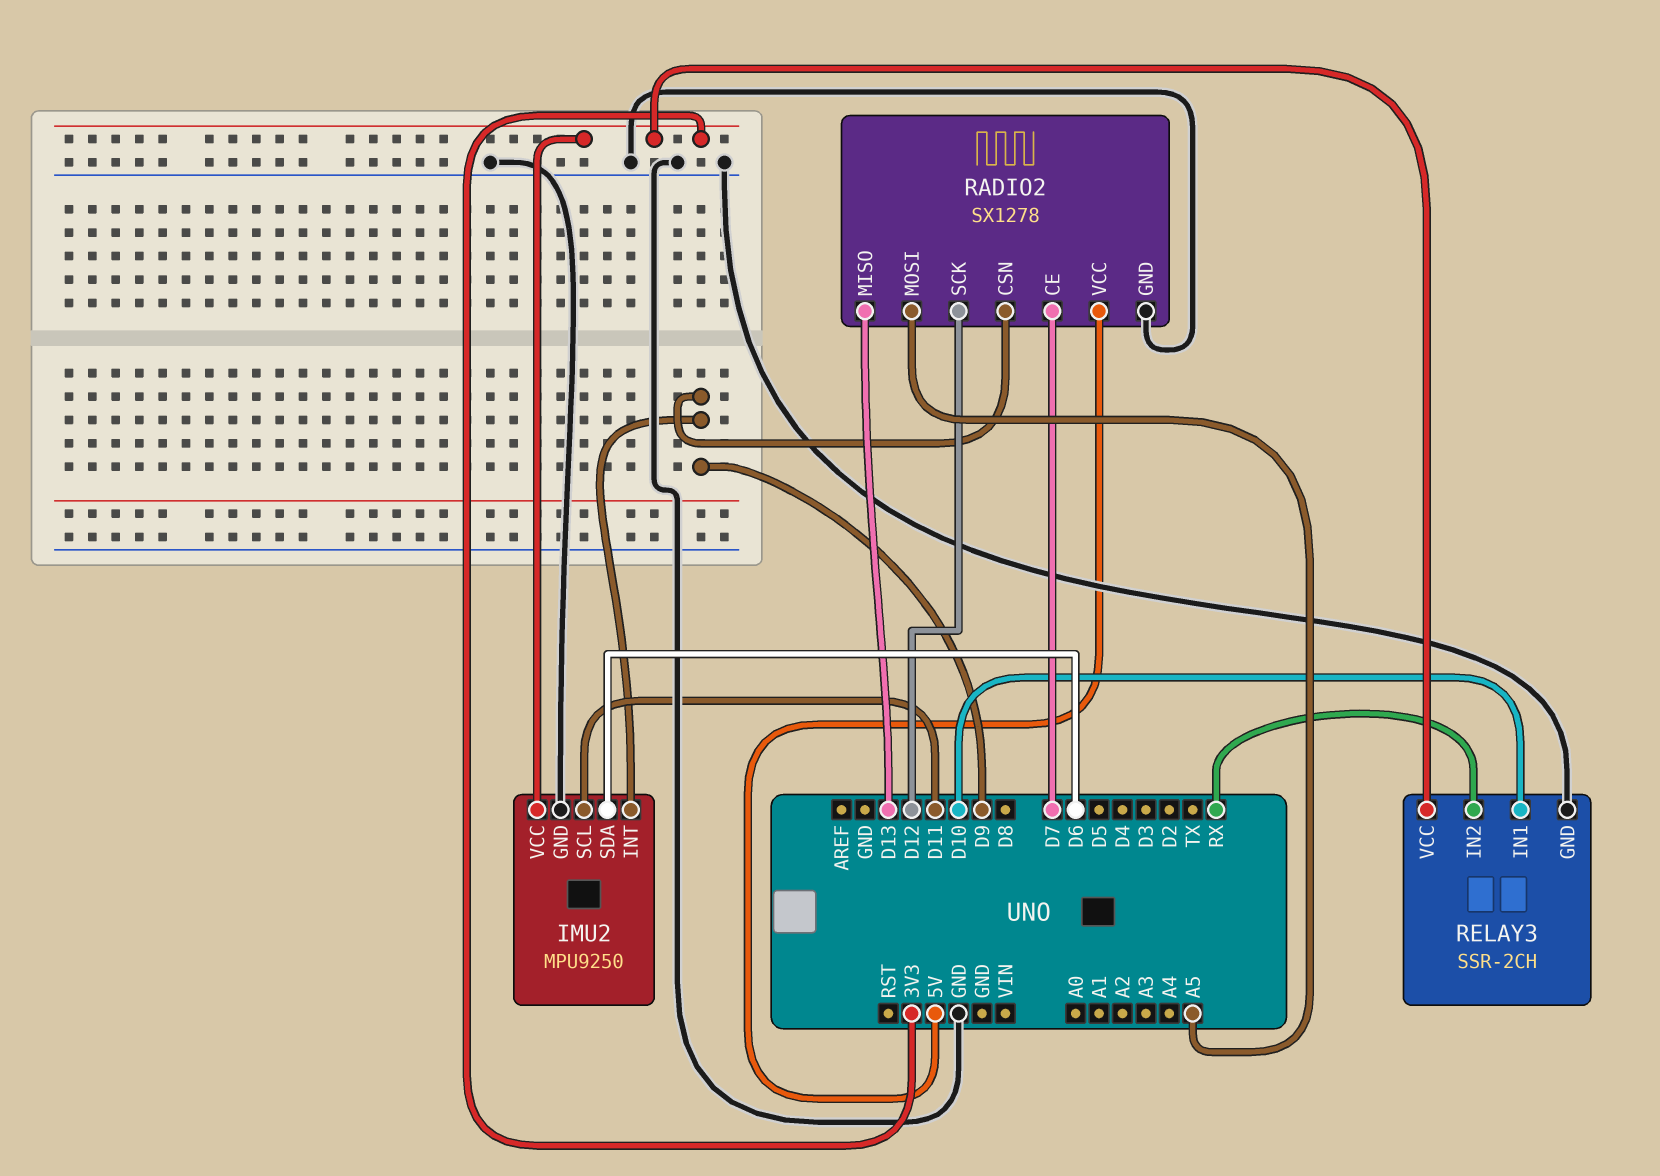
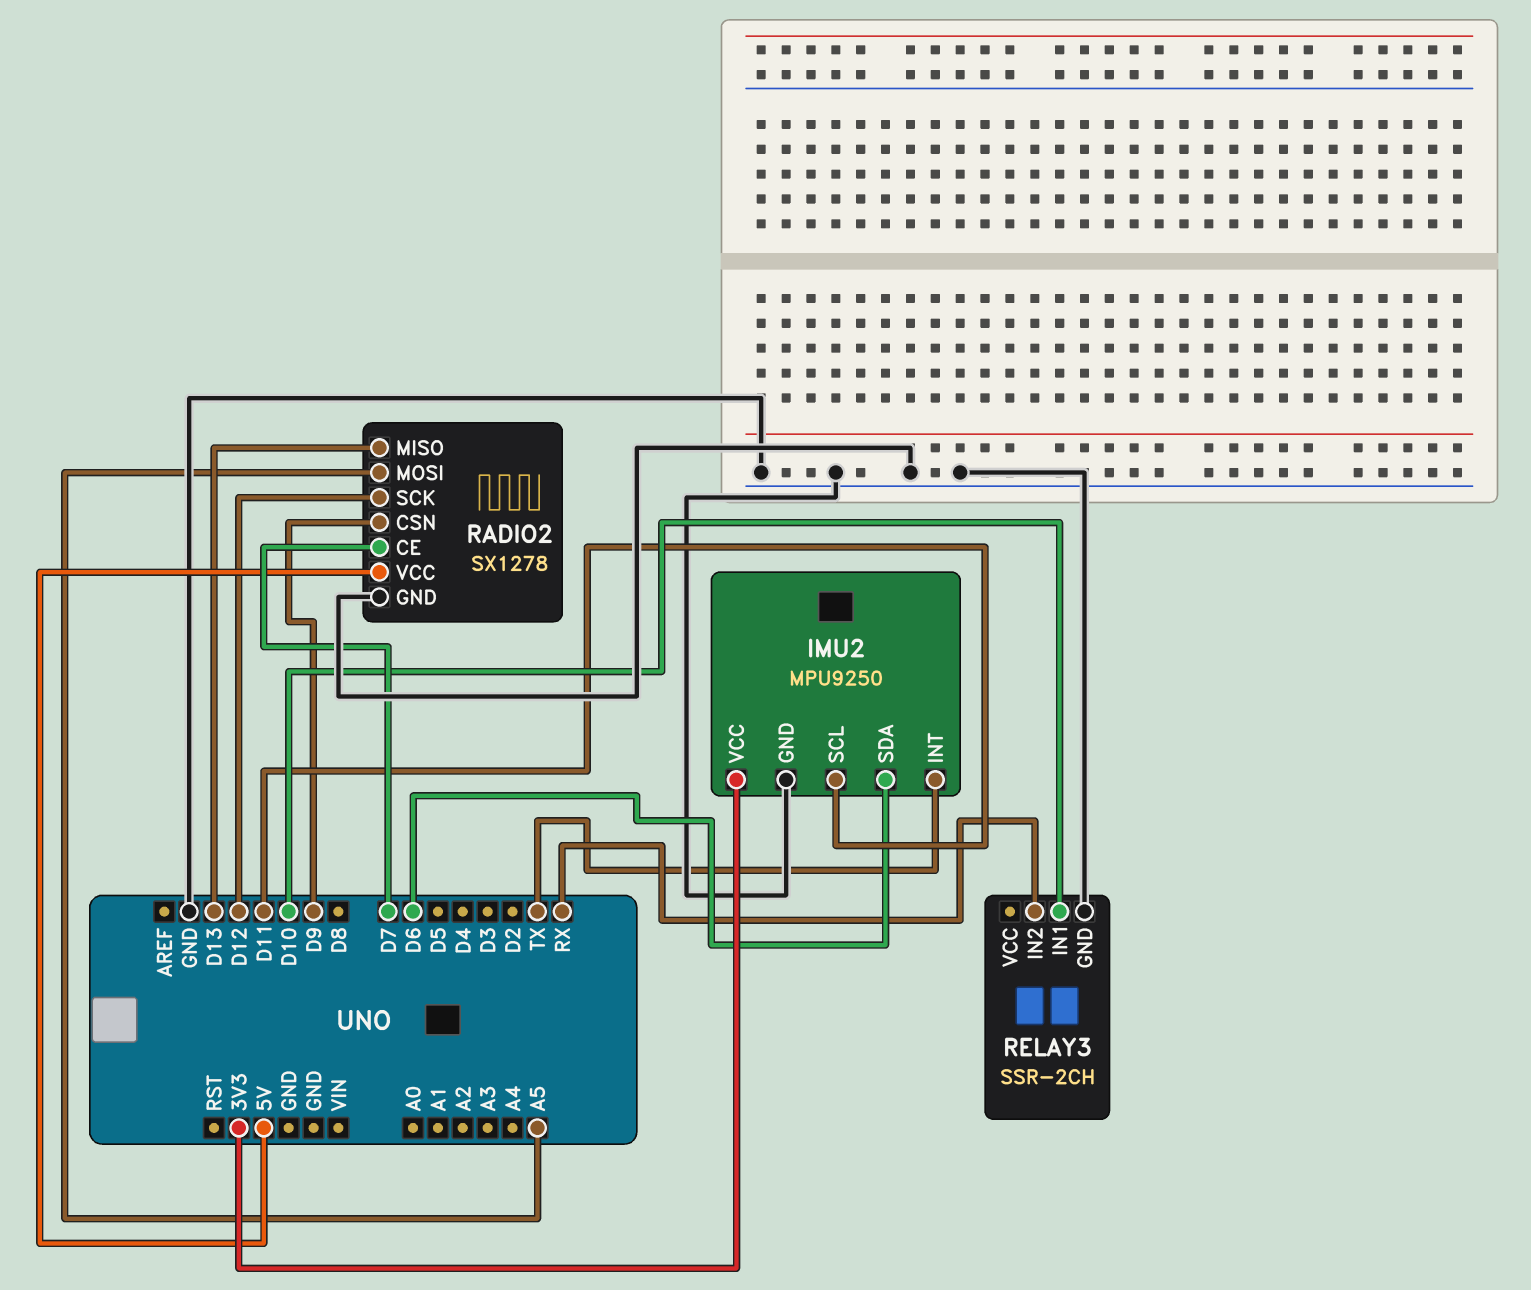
IMU2 pin INT: D9 -> TX
RELAY3 pin VCC: 3V3 -> none

